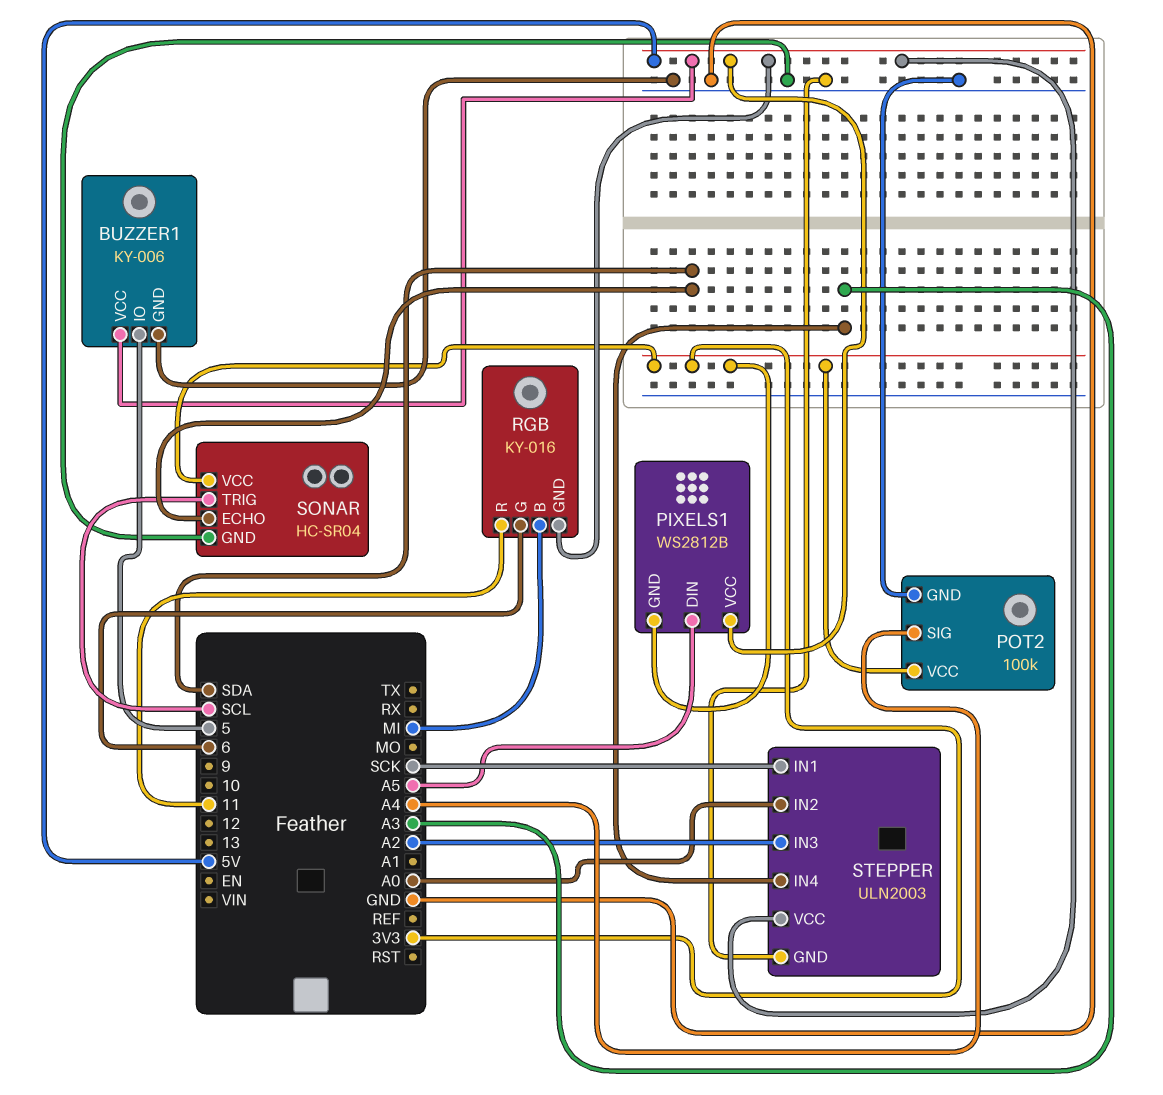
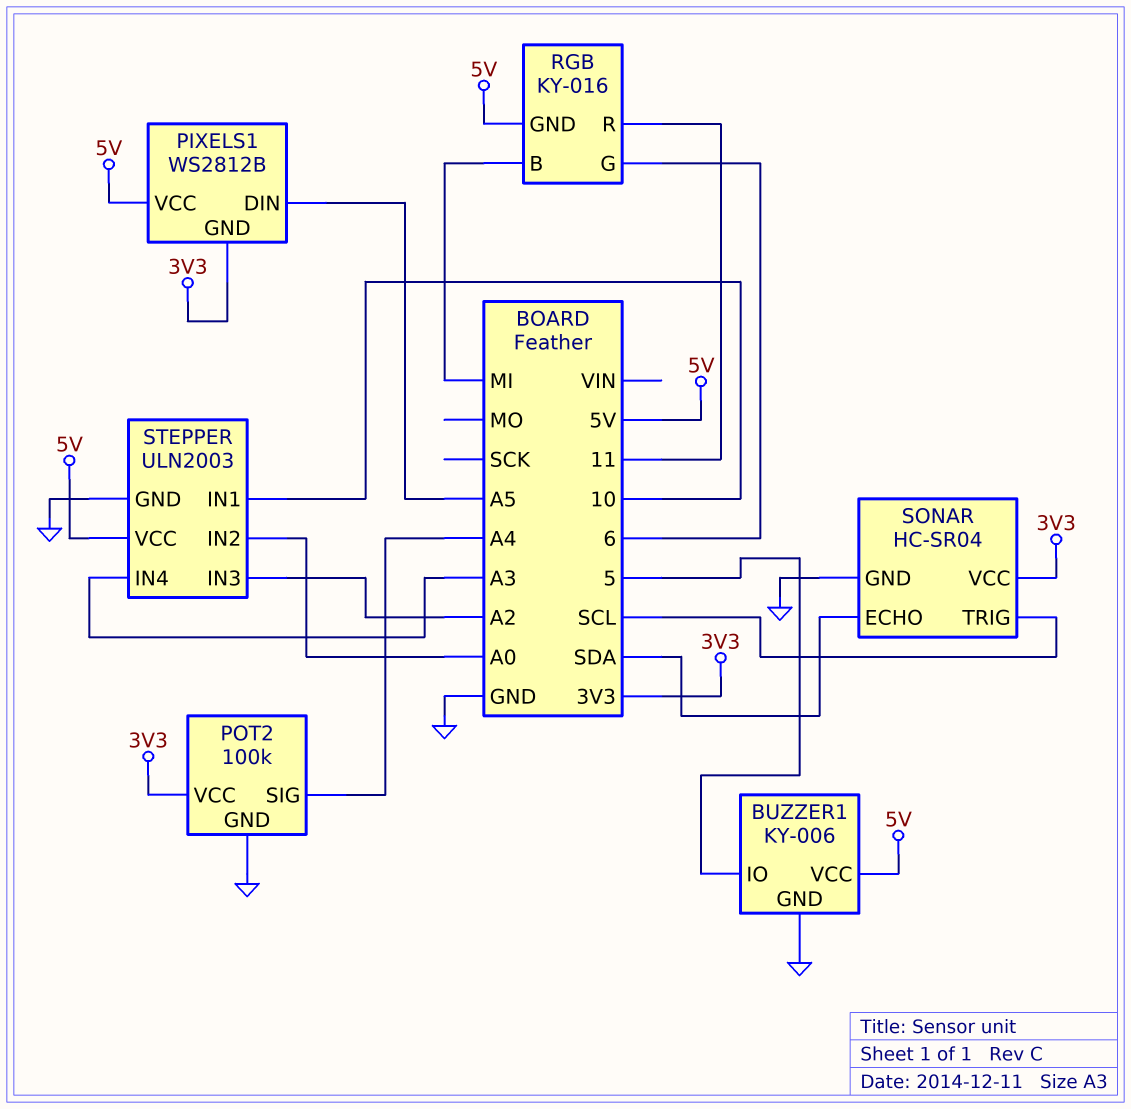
STEPPER pin IN1: SCK -> 10

